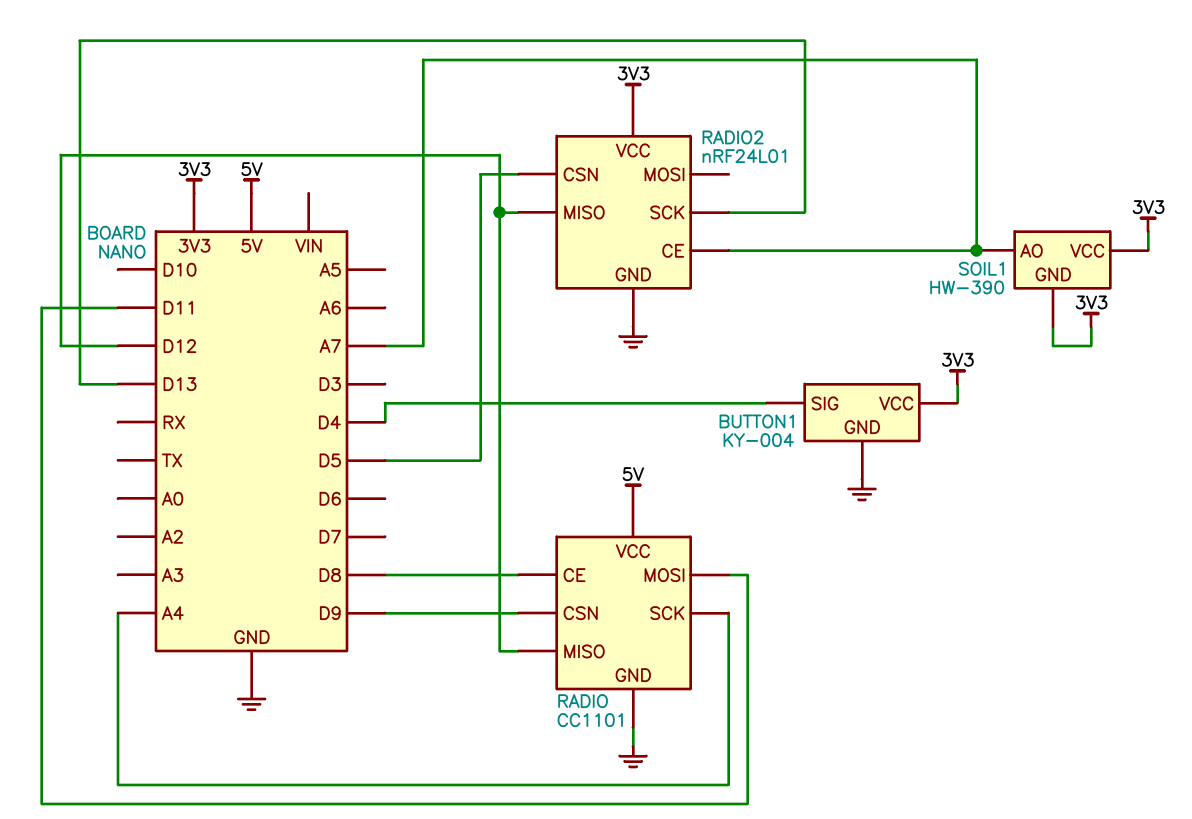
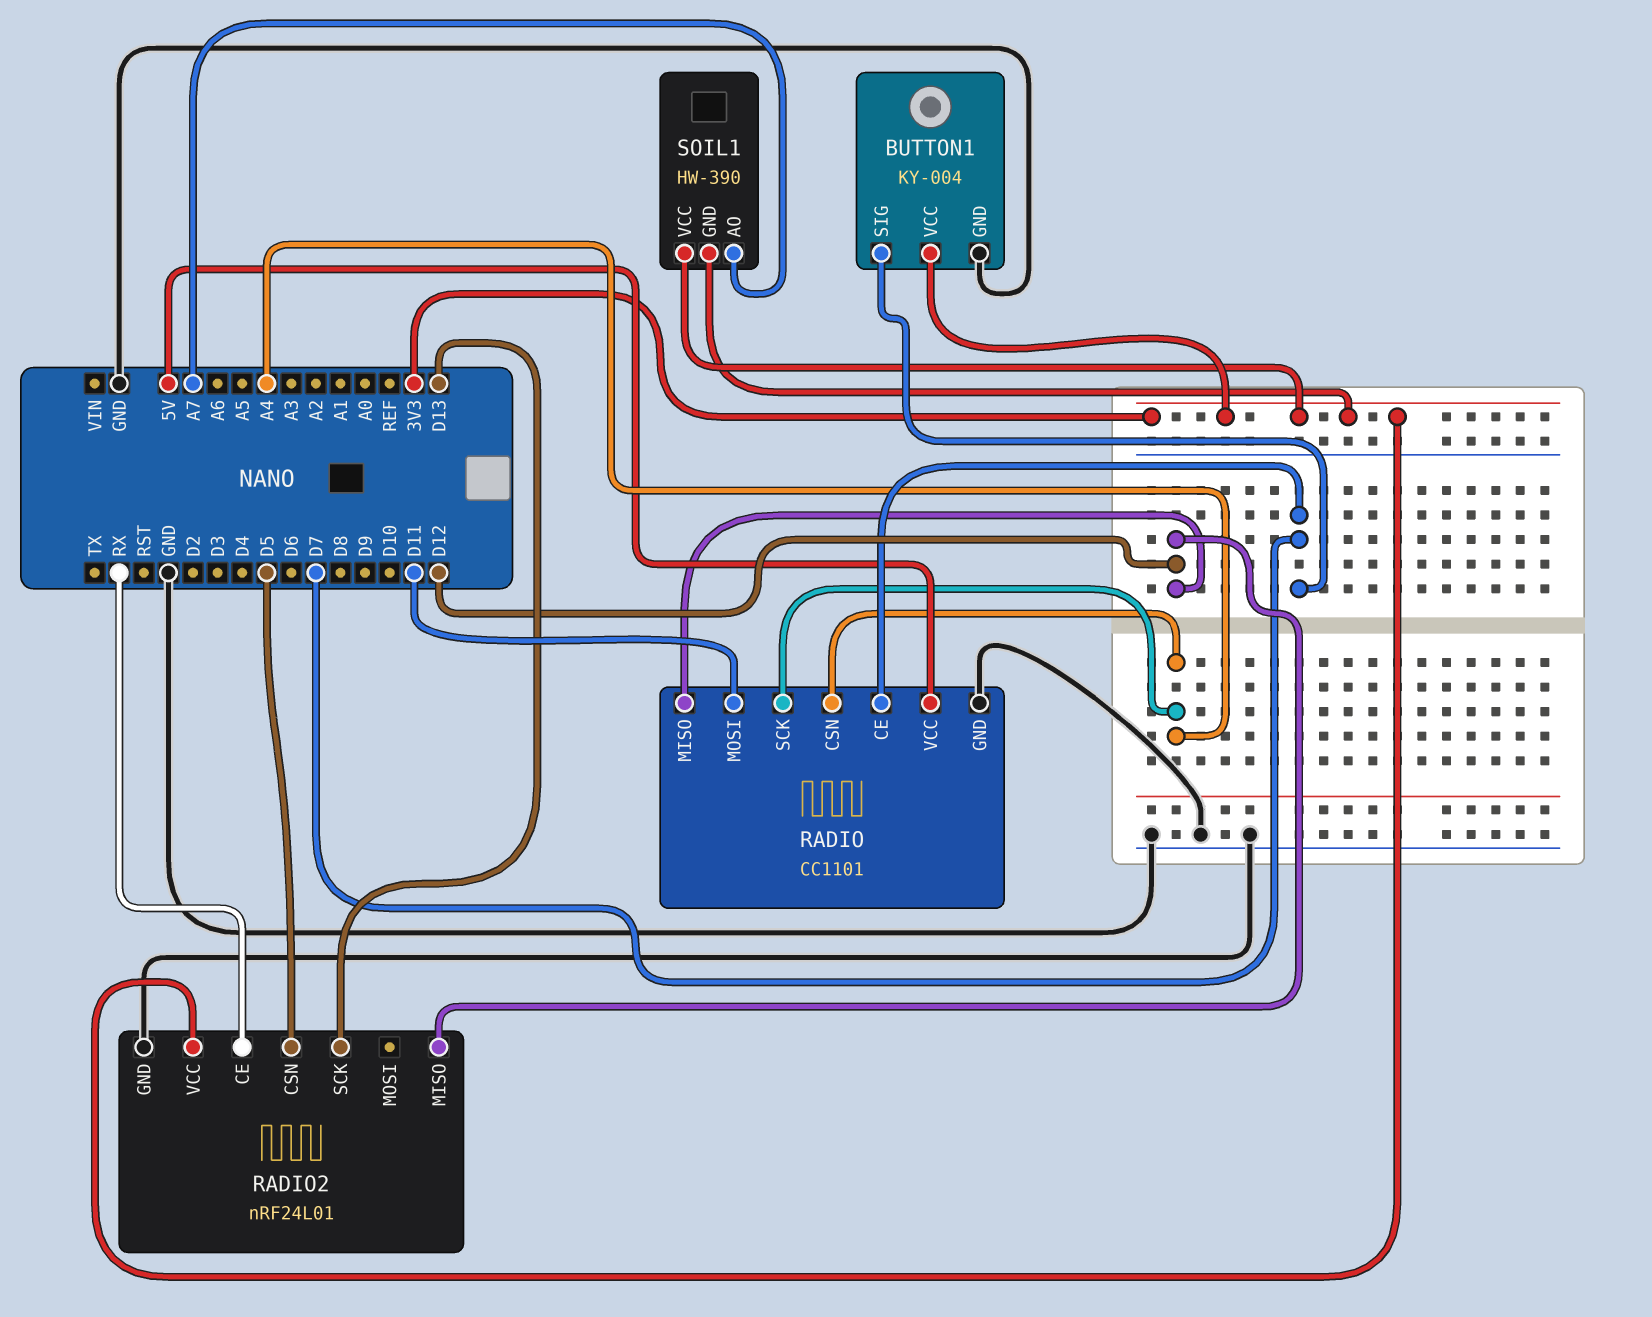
BUTTON1 pin SIG: D4 -> D7
RADIO pin CE: D8 -> D7
RADIO pin CSN: D9 -> A4
RADIO2 pin CE: A7 -> RX

